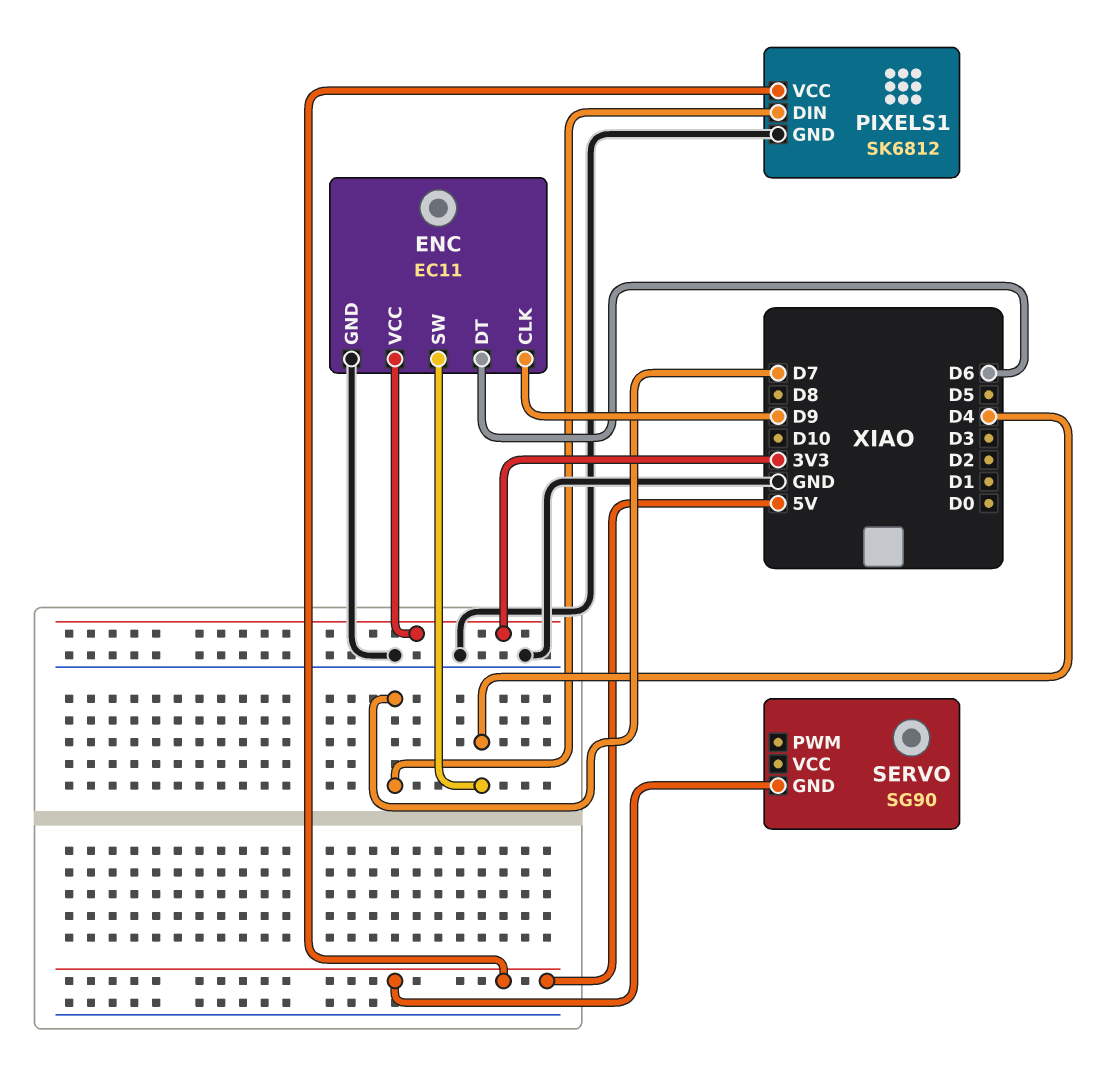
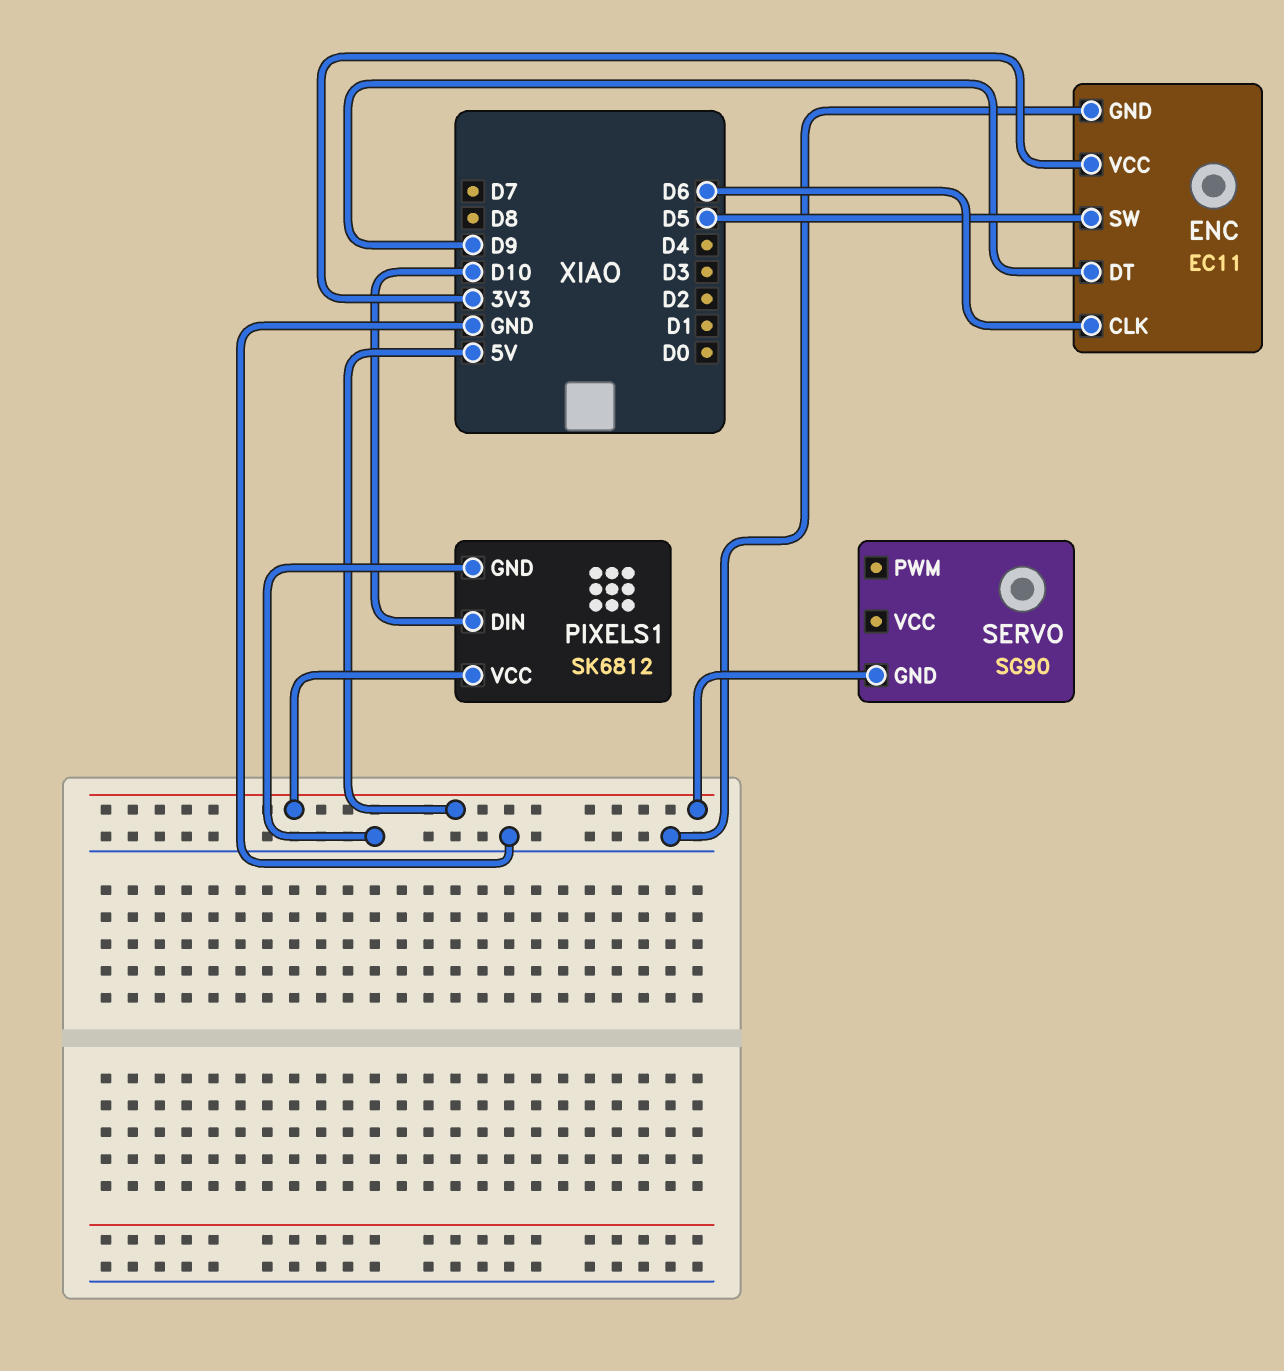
ENC pin CLK: D9 -> D6
ENC pin DT: D6 -> D9
ENC pin SW: D4 -> D5
PIXELS1 pin DIN: D7 -> D10

